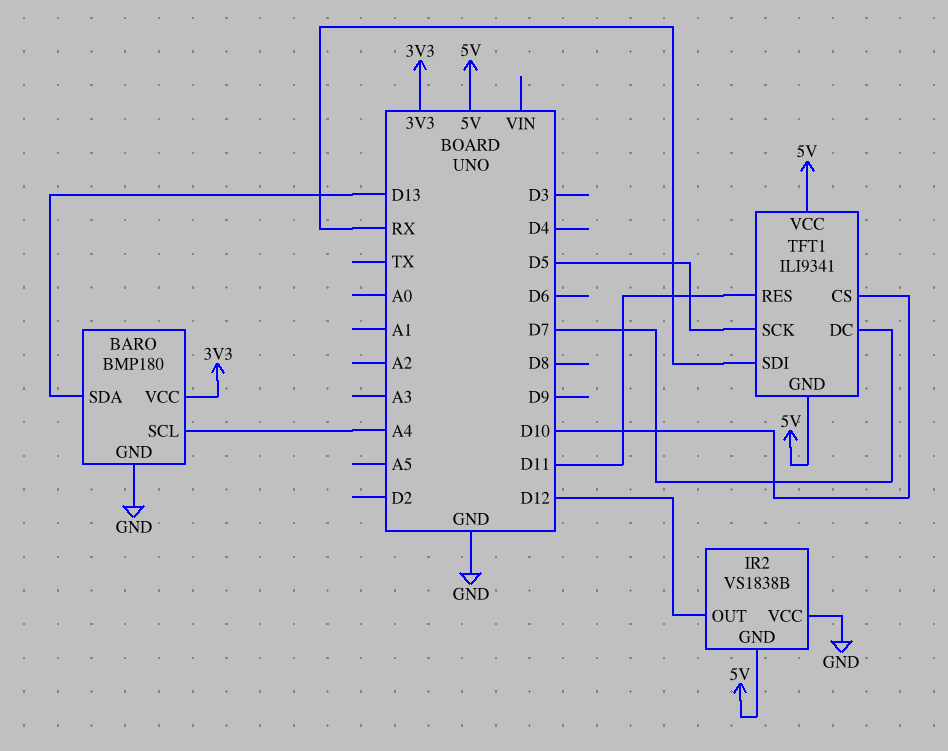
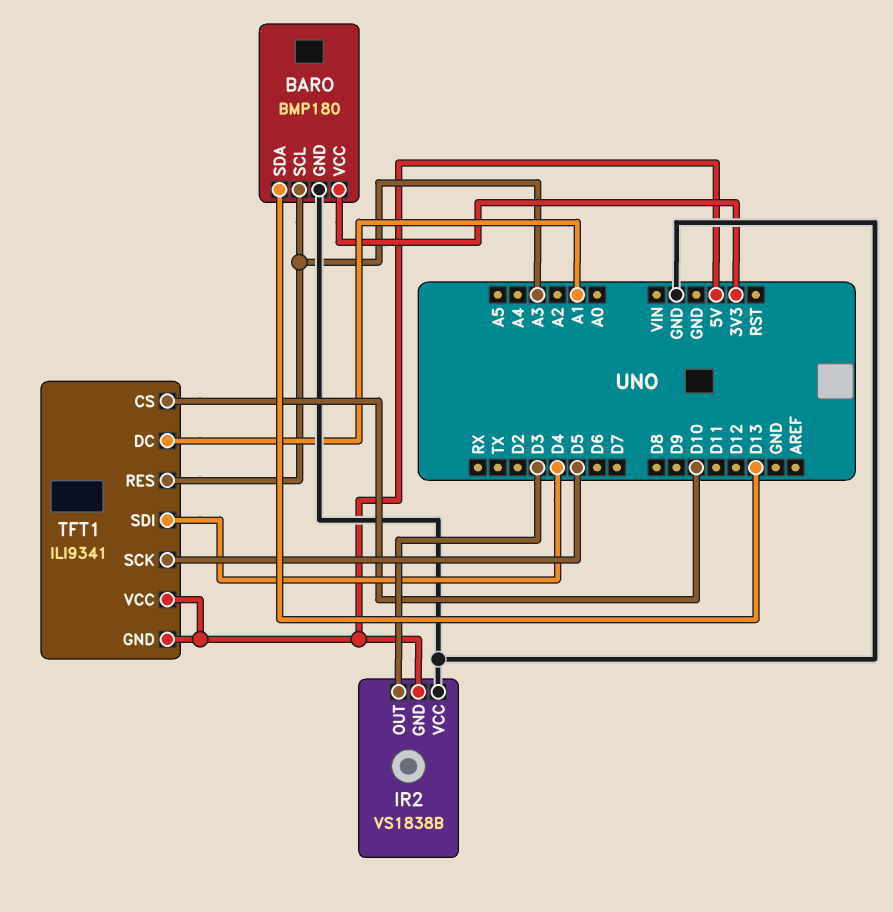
BARO pin SCL: A4 -> A3
IR2 pin OUT: D12 -> D3
TFT1 pin DC: D7 -> A1
TFT1 pin RES: D11 -> A3
TFT1 pin SDI: RX -> D4

